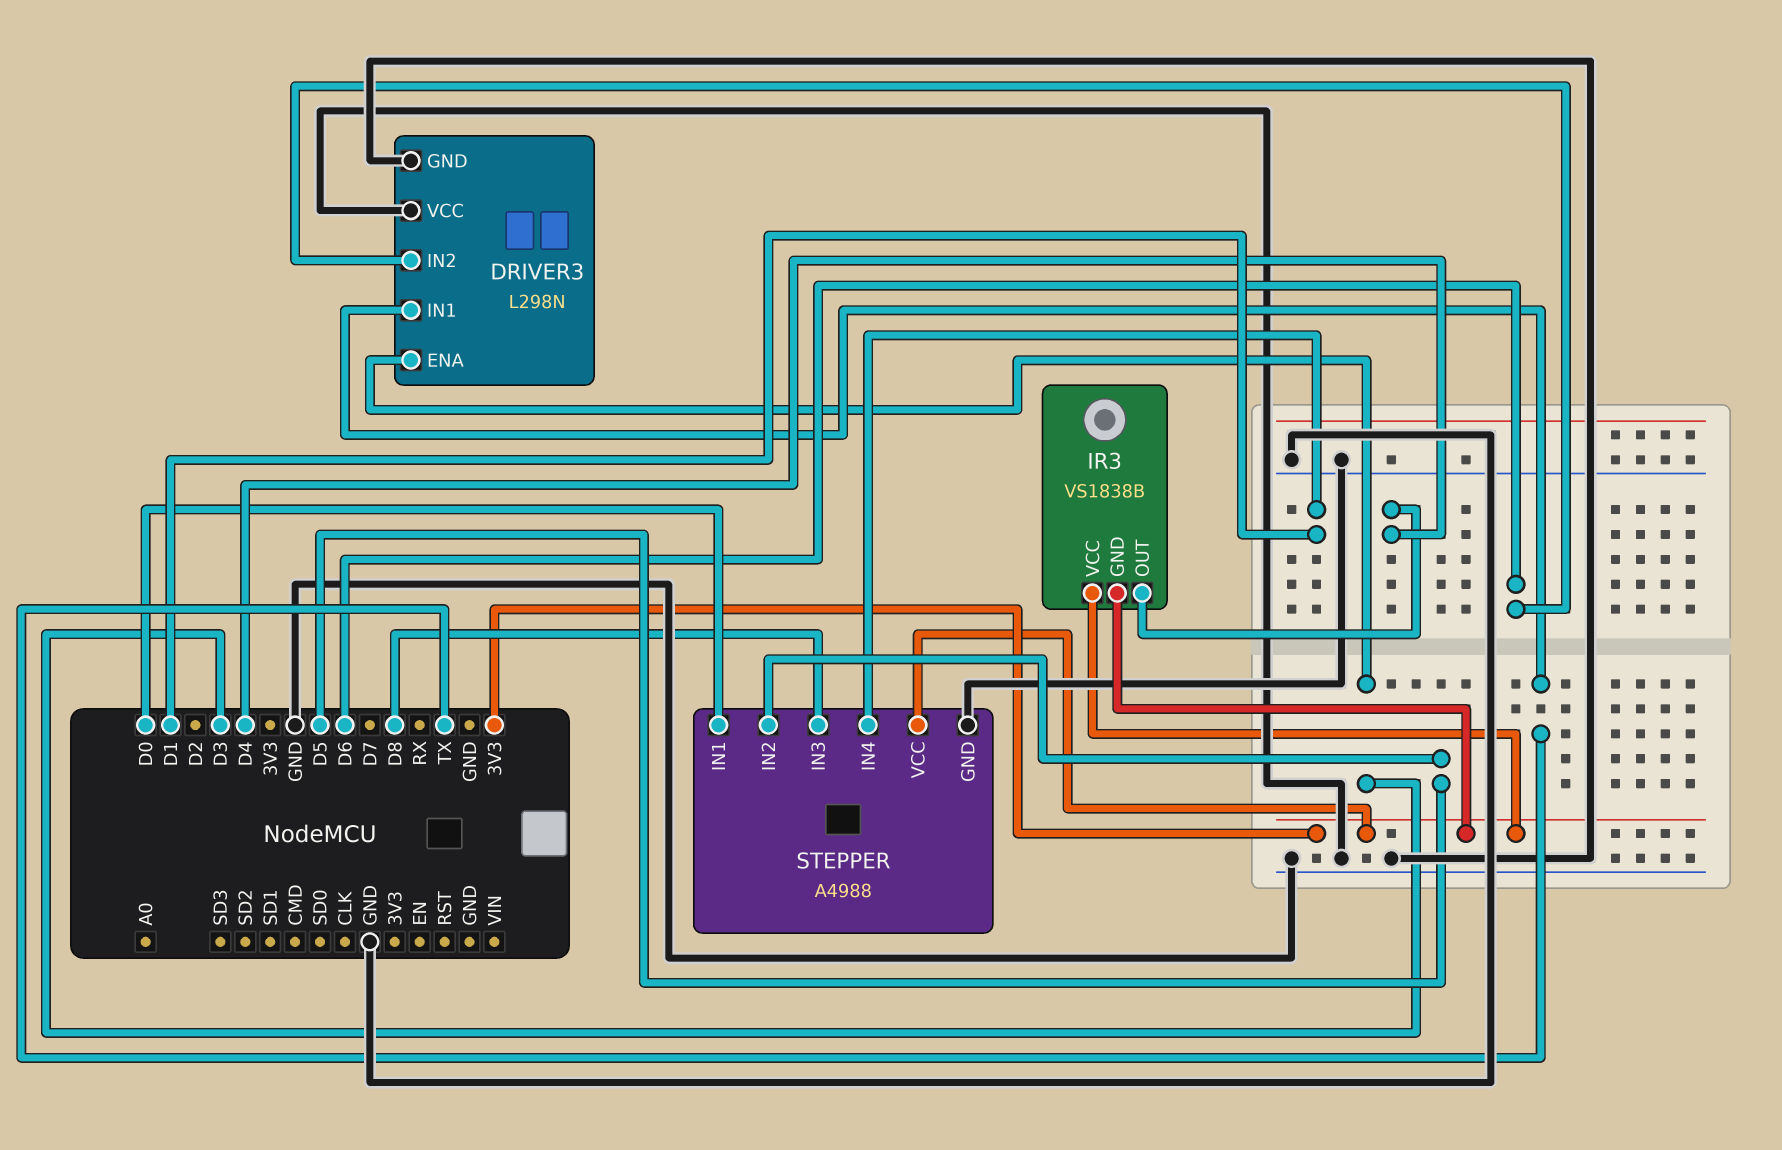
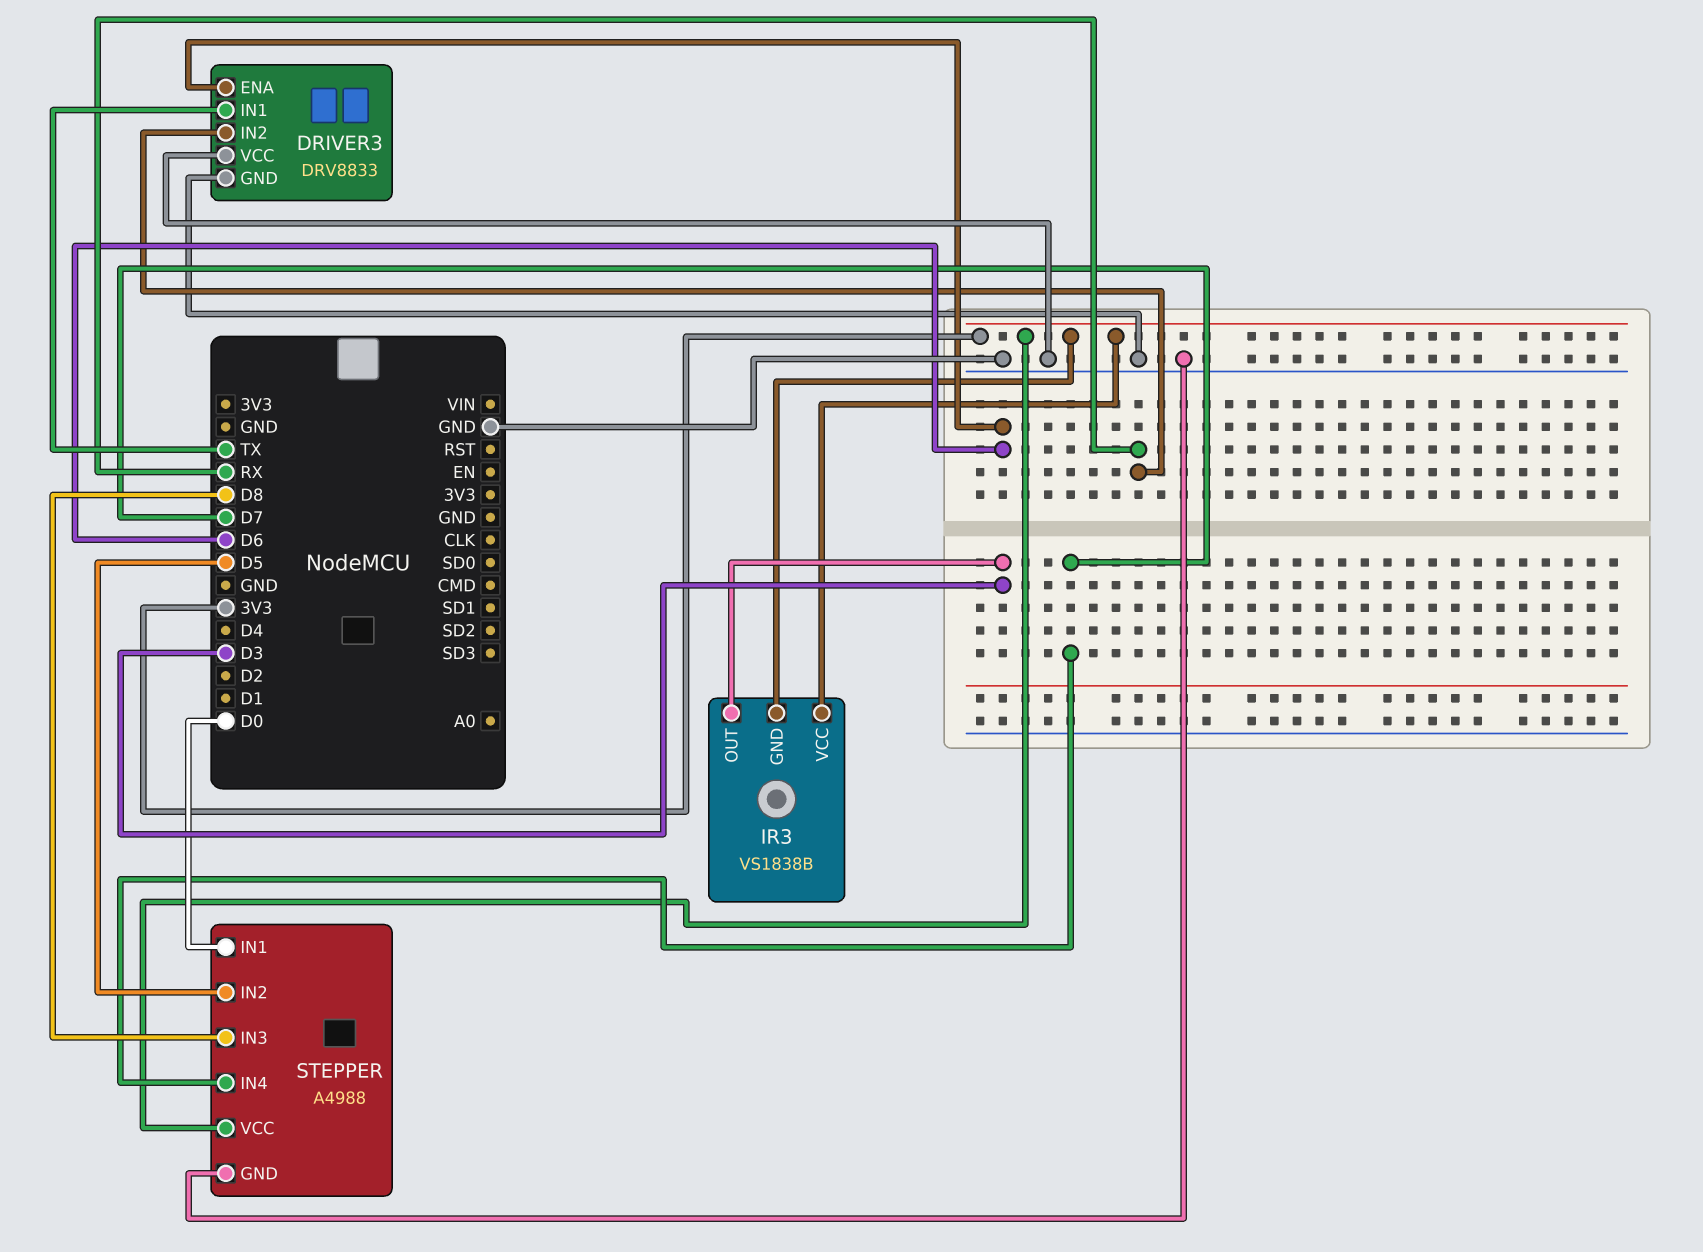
DRIVER3: L298N -> DRV8833
DRIVER3 pin ENA: D3 -> D6
DRIVER3 pin IN2: D6 -> RX
IR3 pin OUT: D4 -> D3
STEPPER pin IN4: D1 -> D7

